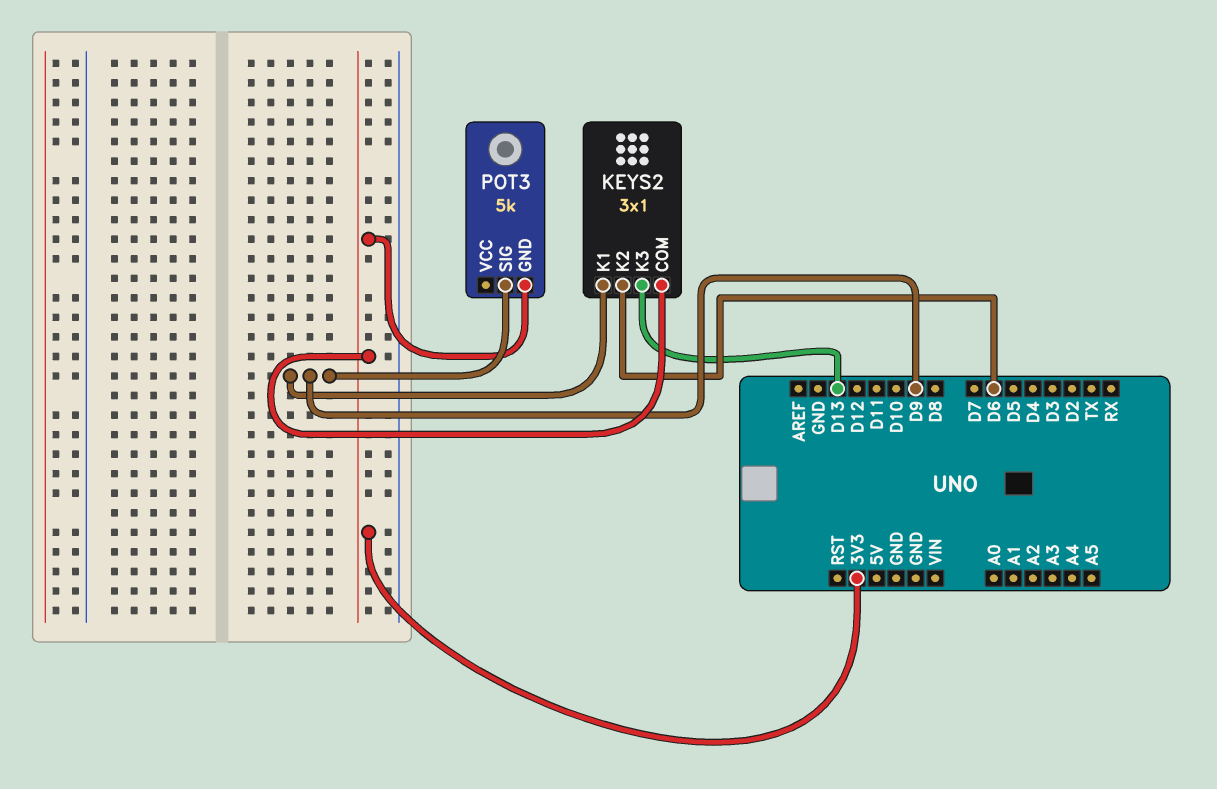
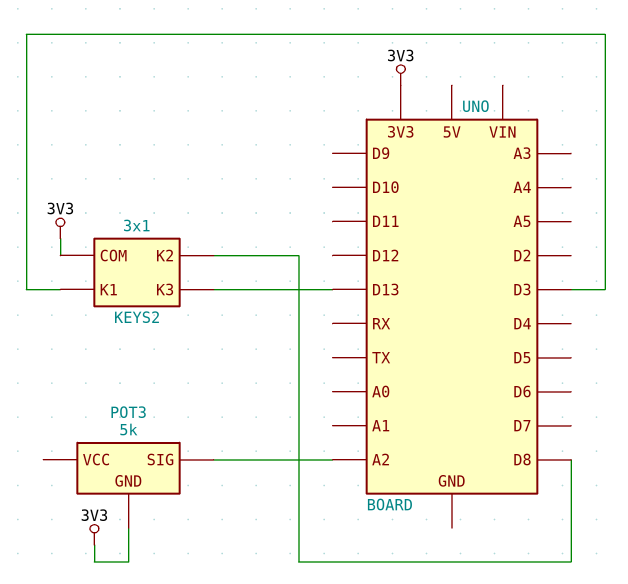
KEYS2 pin K1: D9 -> D3
KEYS2 pin K2: D6 -> D8
POT3 pin SIG: D9 -> A2

